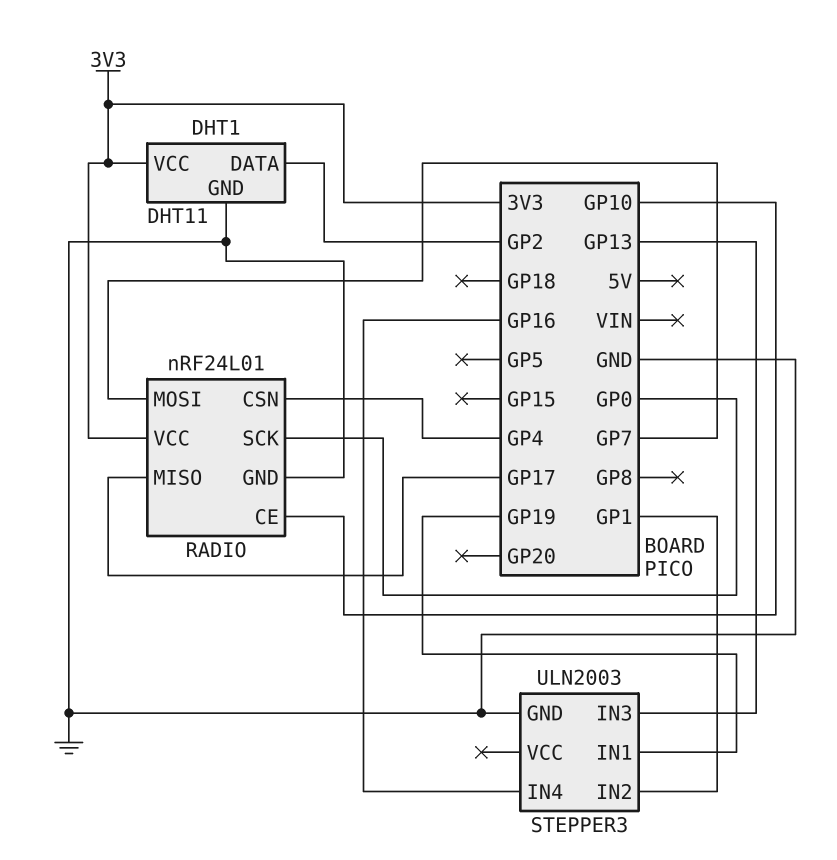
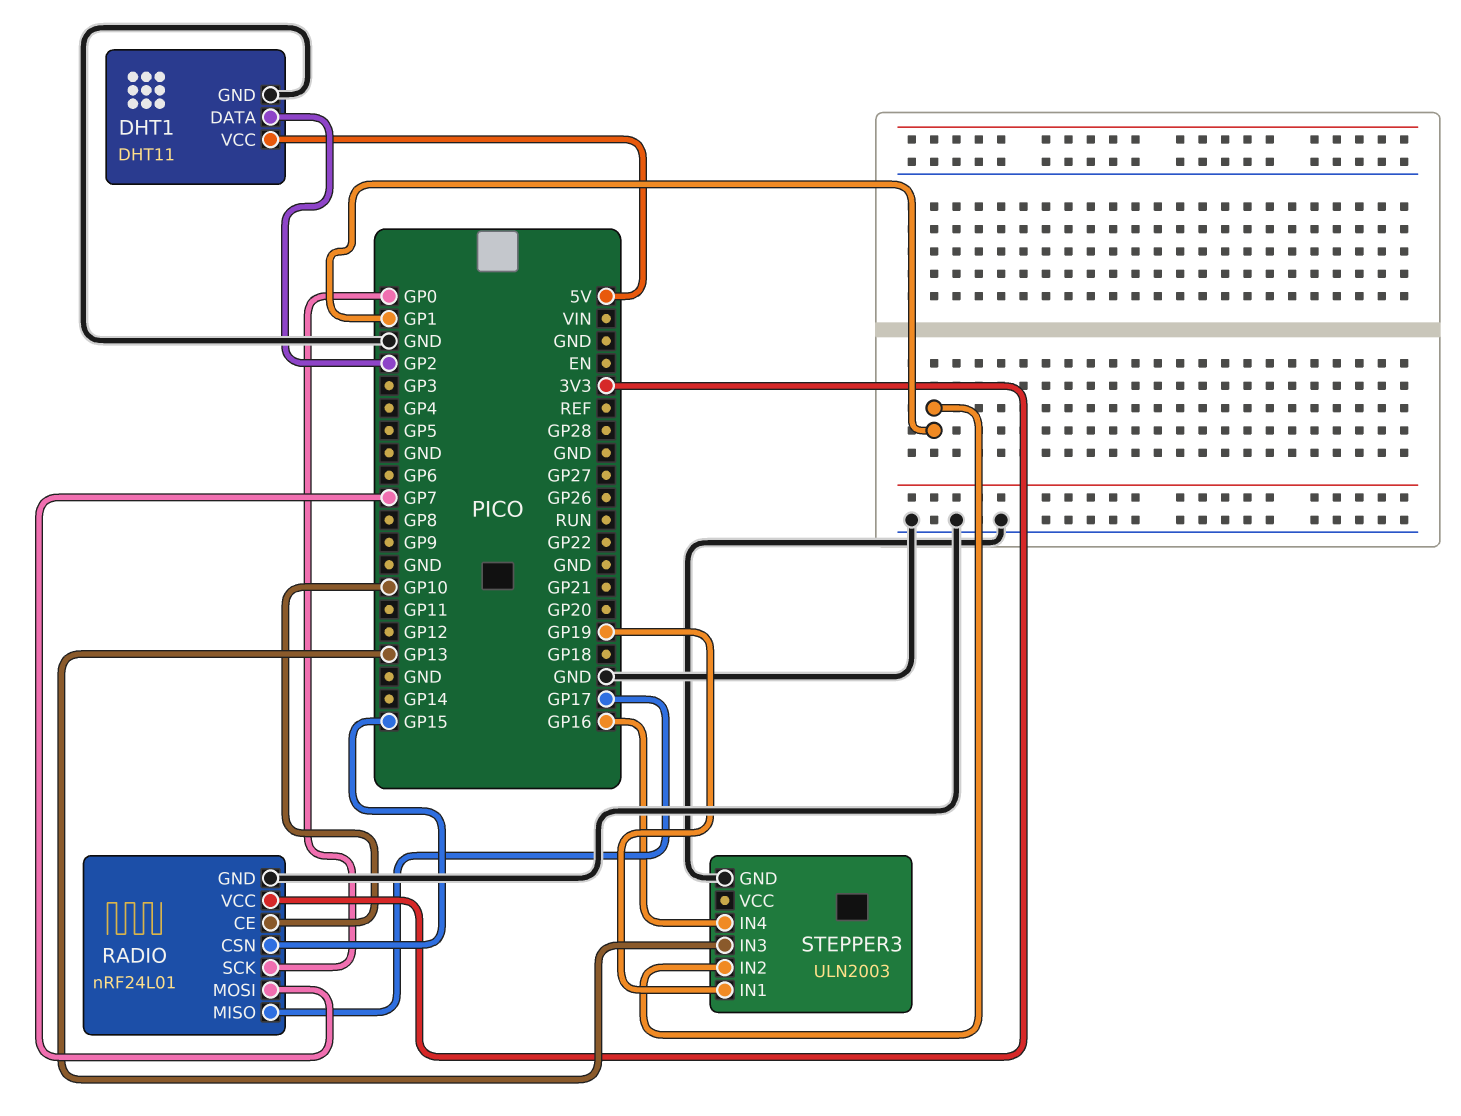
DHT1 pin VCC: 3V3 -> 5V
RADIO pin CSN: GP4 -> GP15

